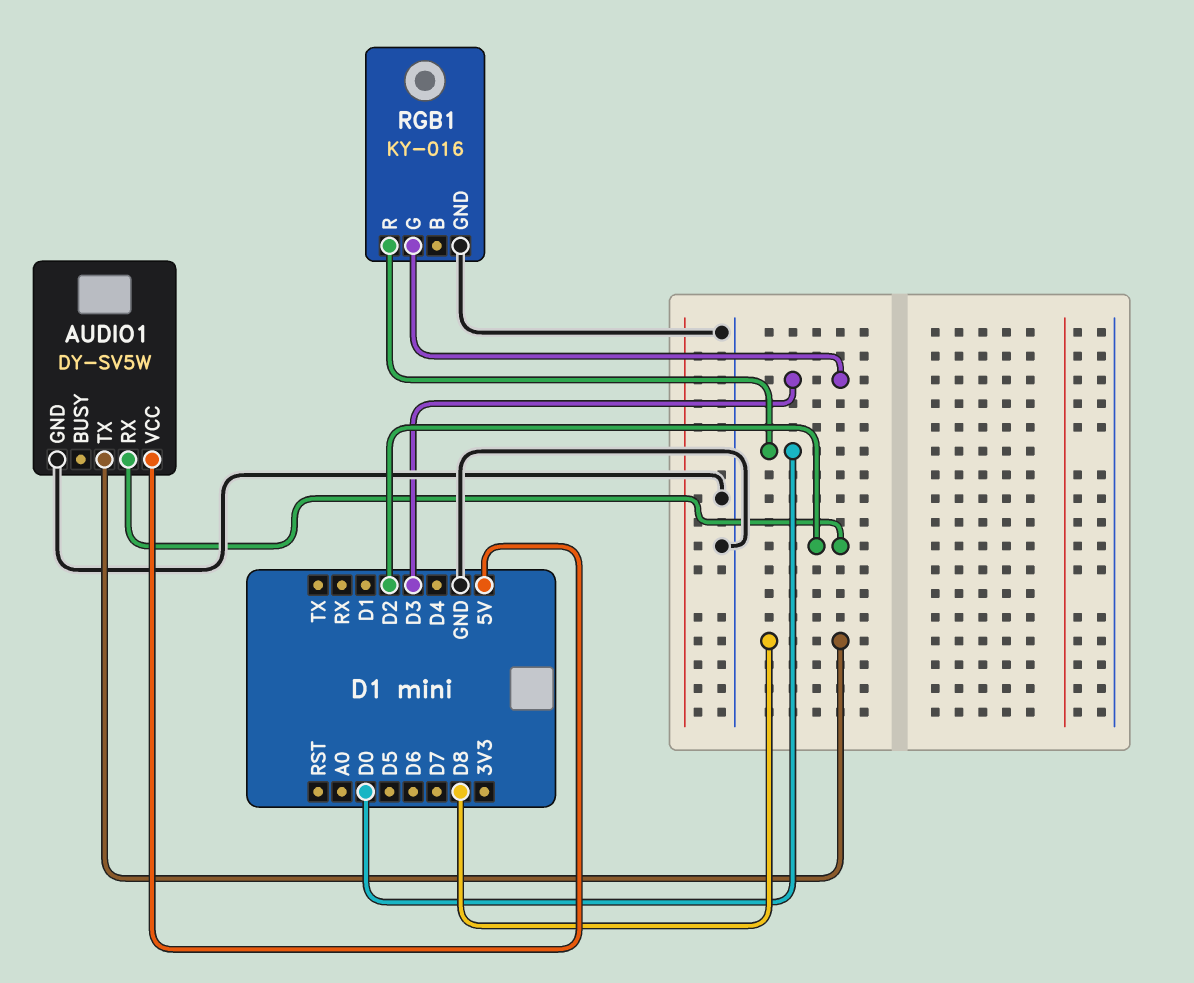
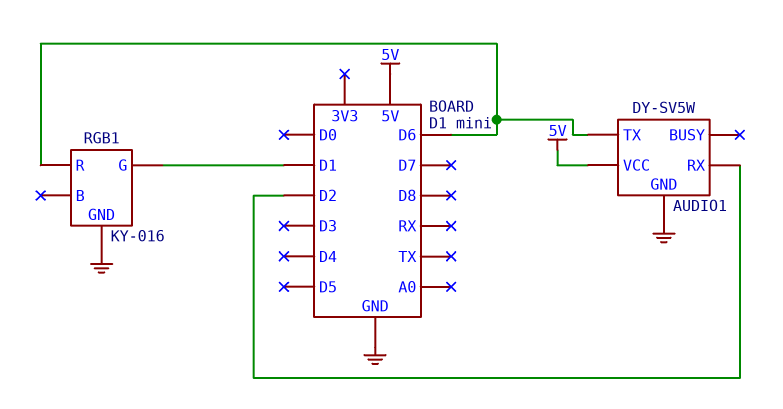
AUDIO1 pin TX: D8 -> D6
RGB1 pin G: D3 -> D1
RGB1 pin R: D0 -> D6

